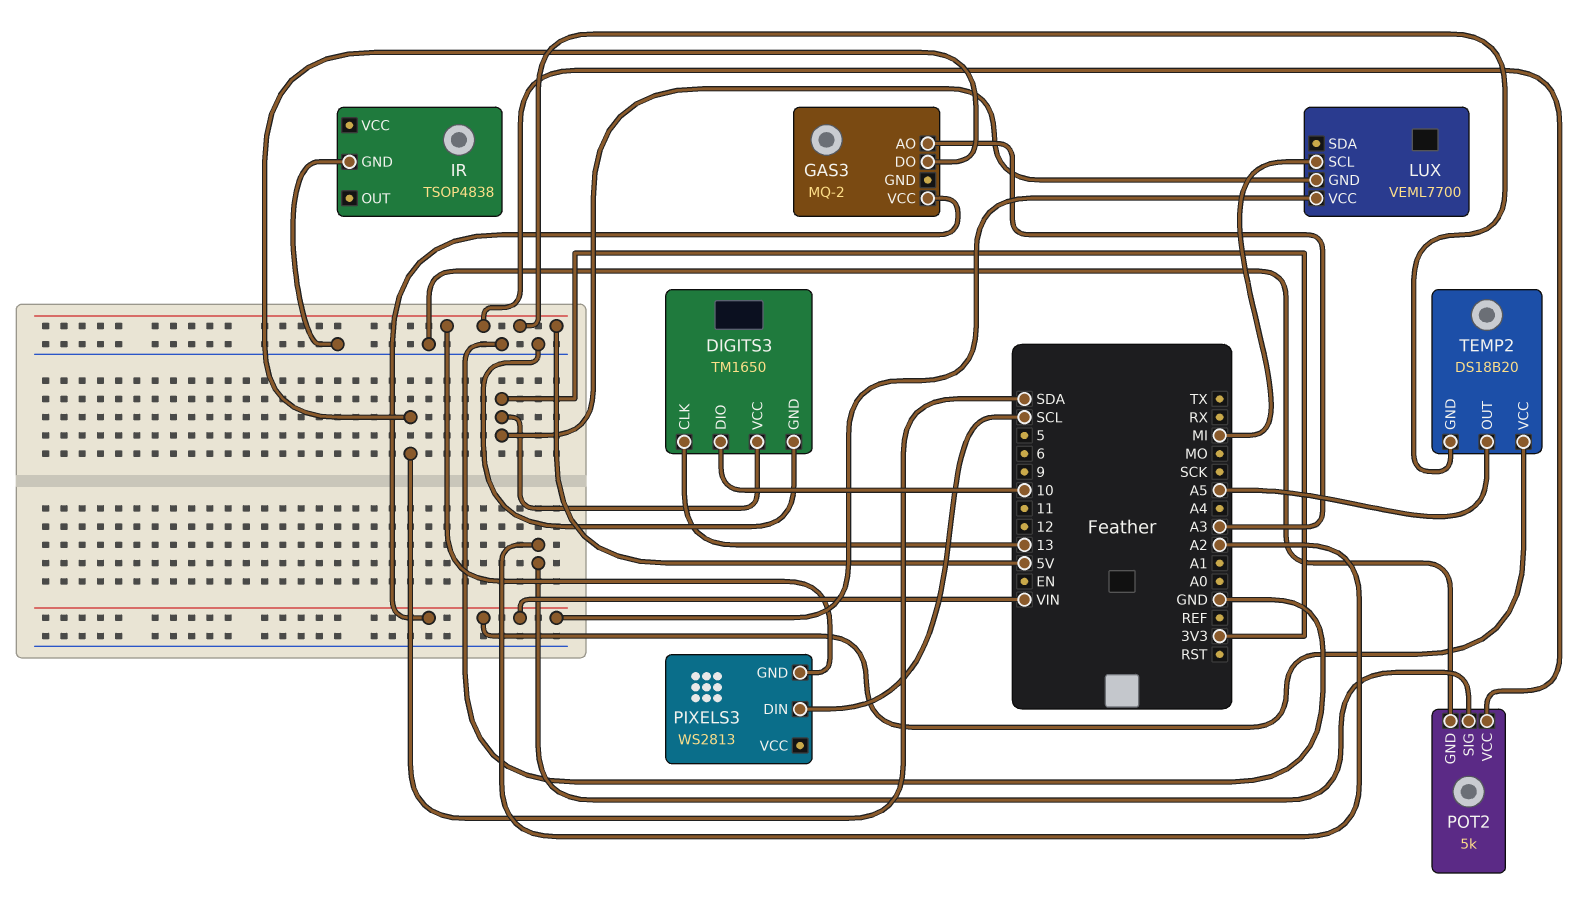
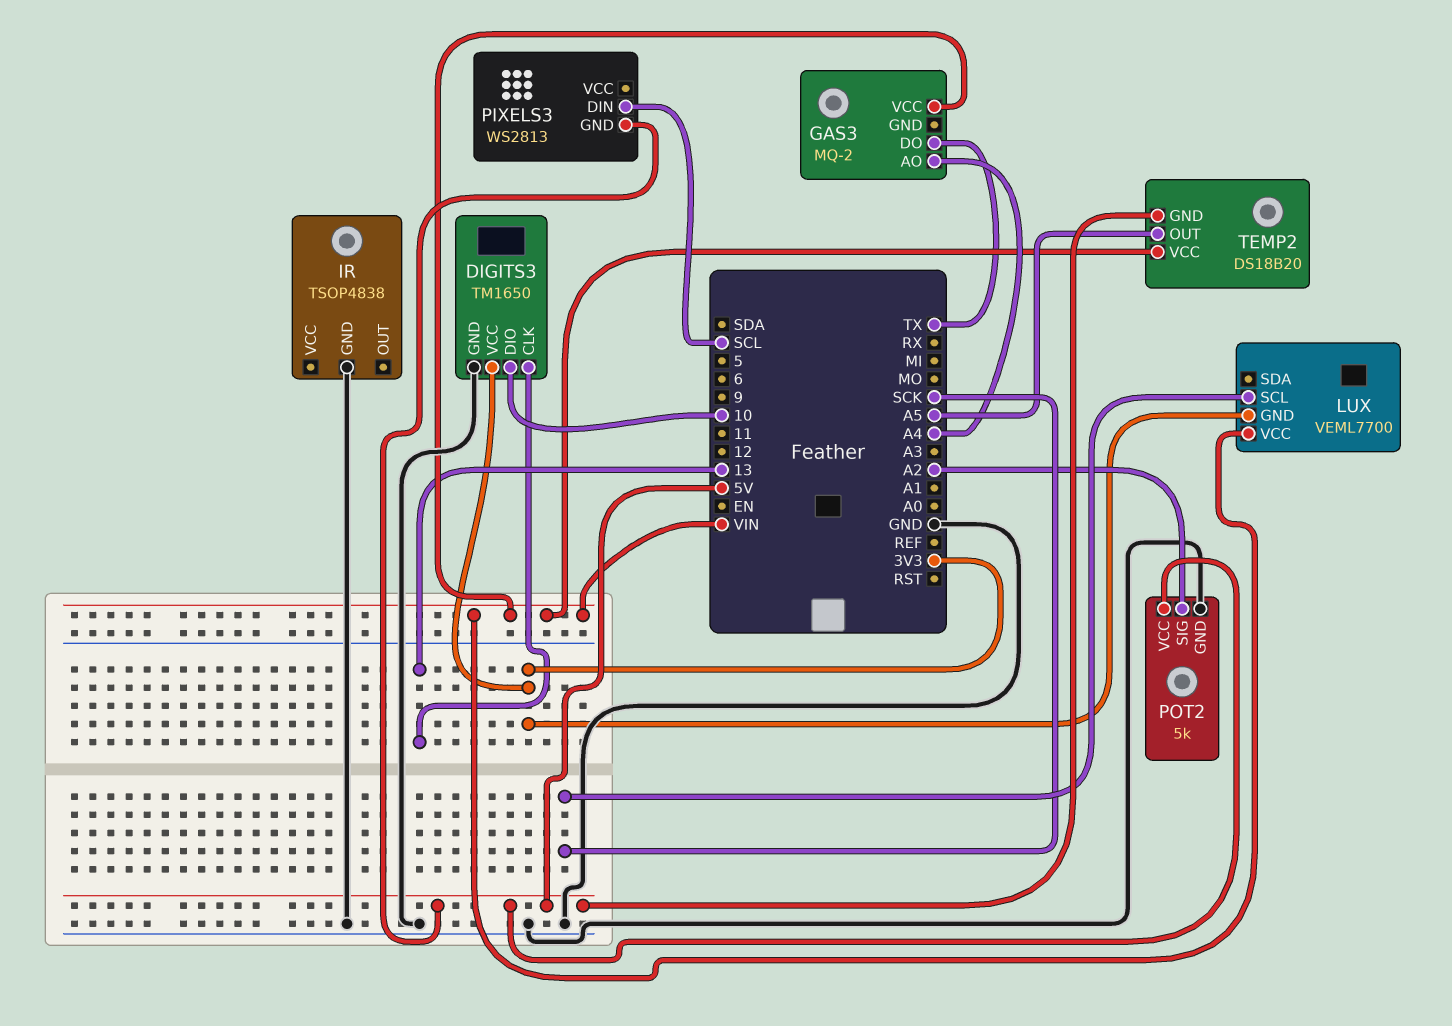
GAS3 pin AO: A3 -> A4
GAS3 pin DO: SDA -> TX
LUX pin SCL: MI -> SCK

